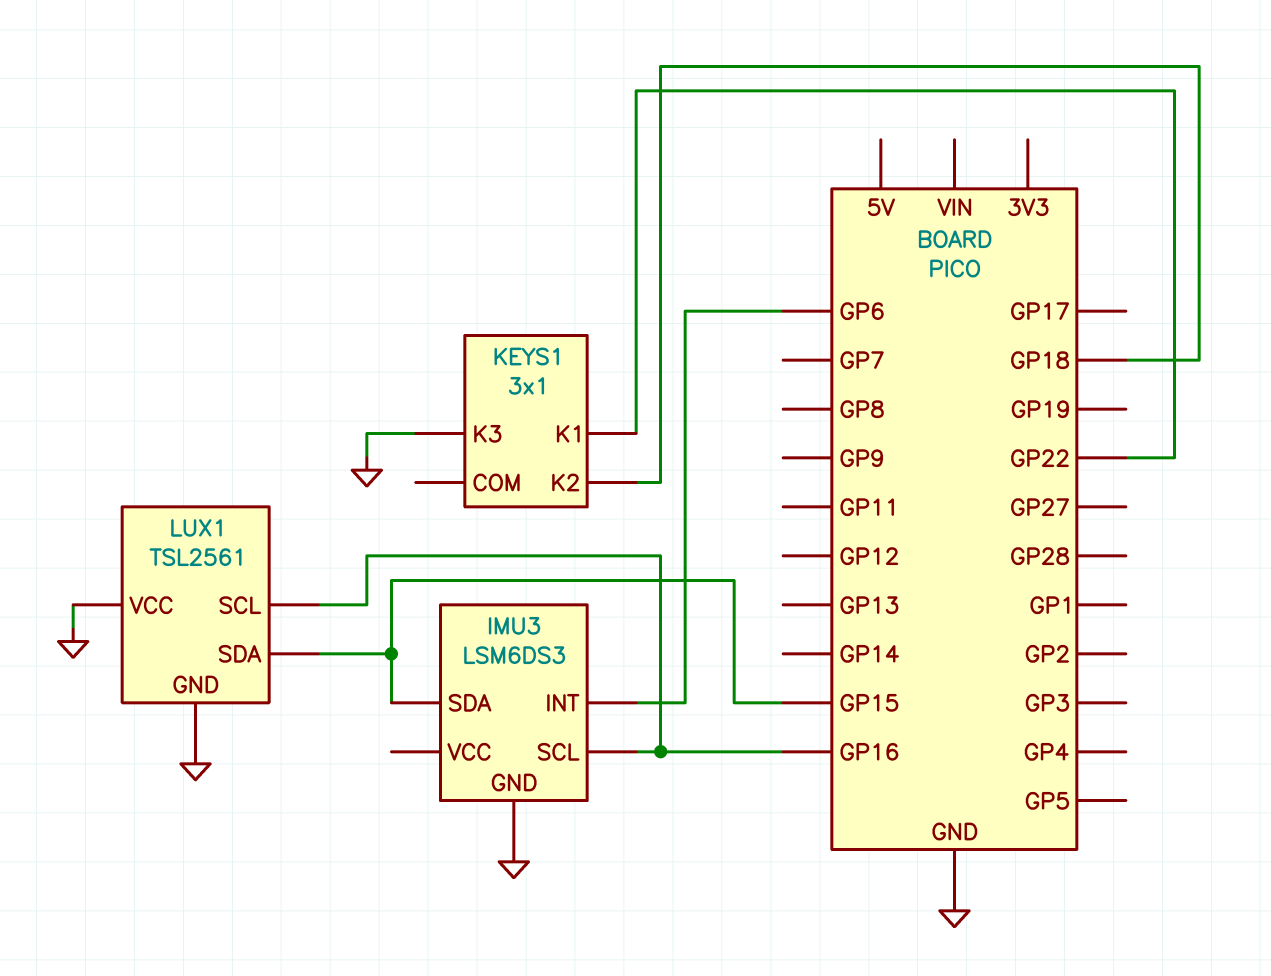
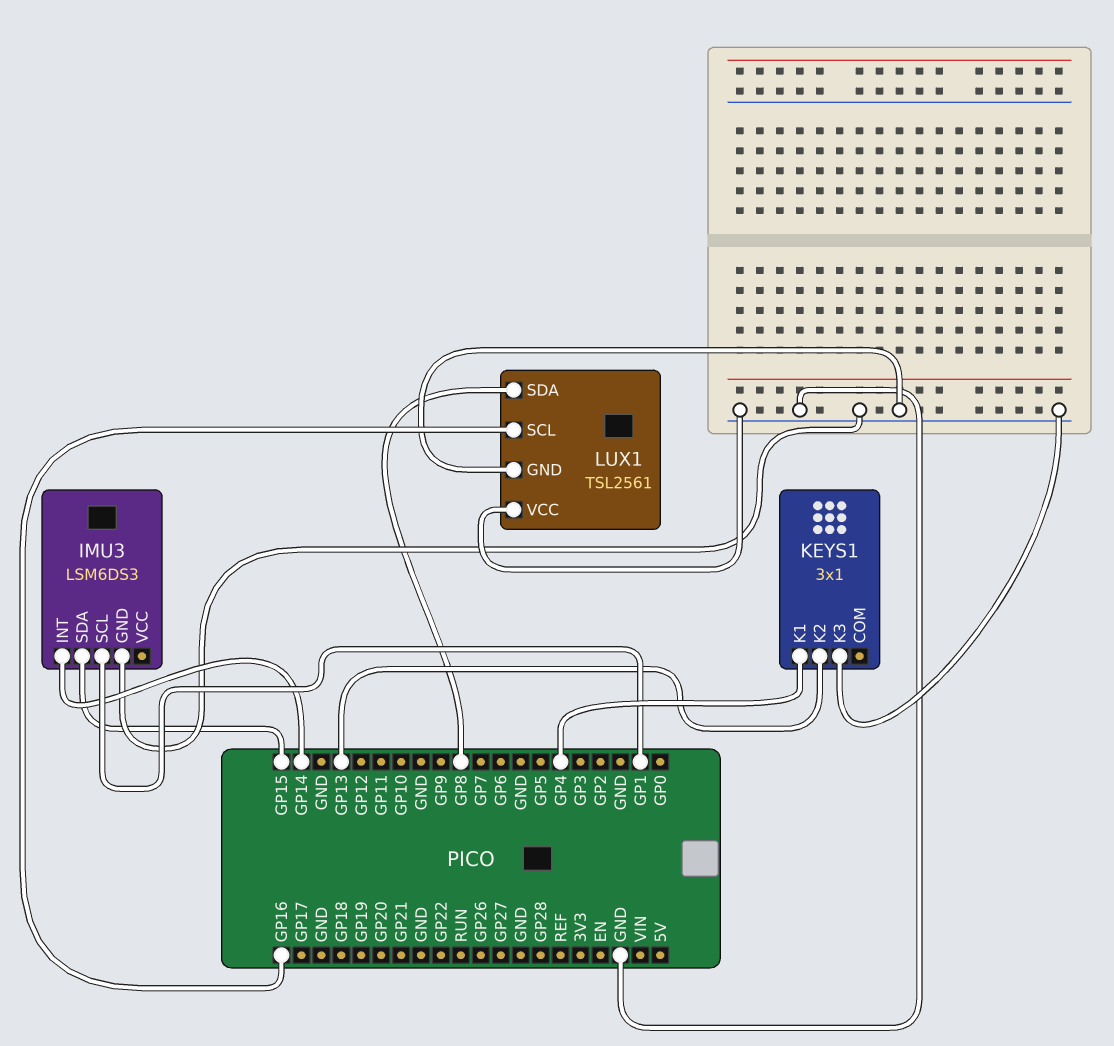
IMU3 pin INT: GP6 -> GP14
IMU3 pin SCL: GP16 -> GP1
KEYS1 pin K1: GP22 -> GP4
KEYS1 pin K2: GP18 -> GP13
LUX1 pin SDA: GP15 -> GP8

